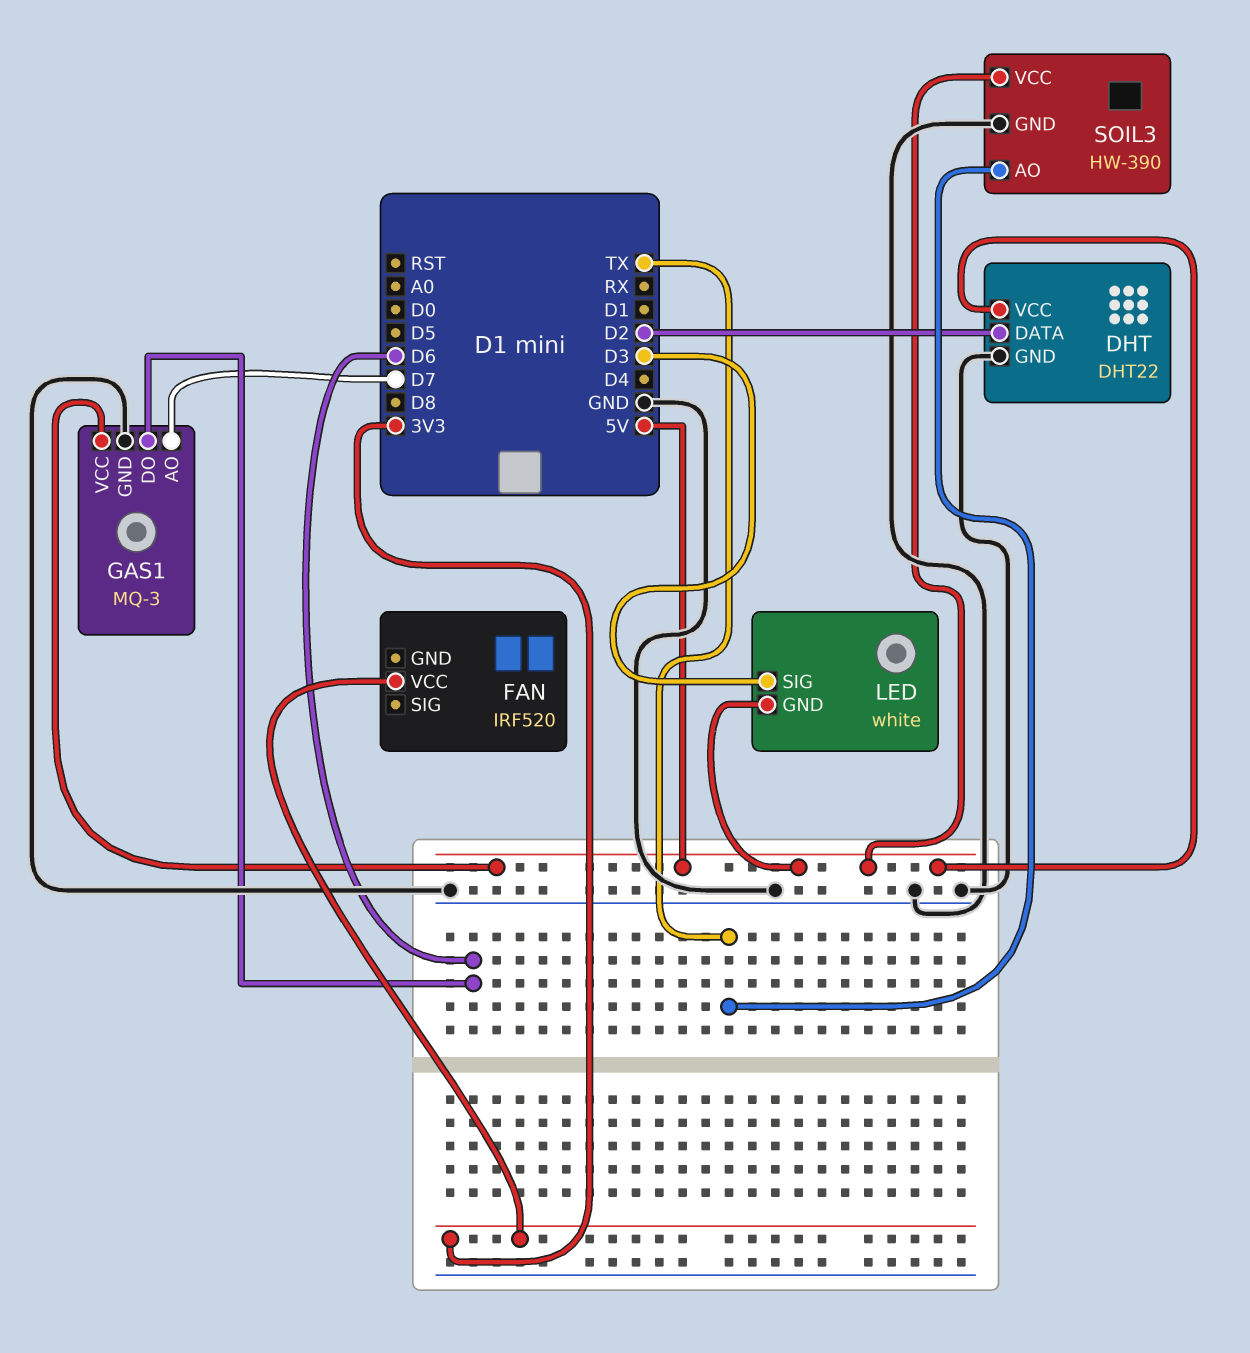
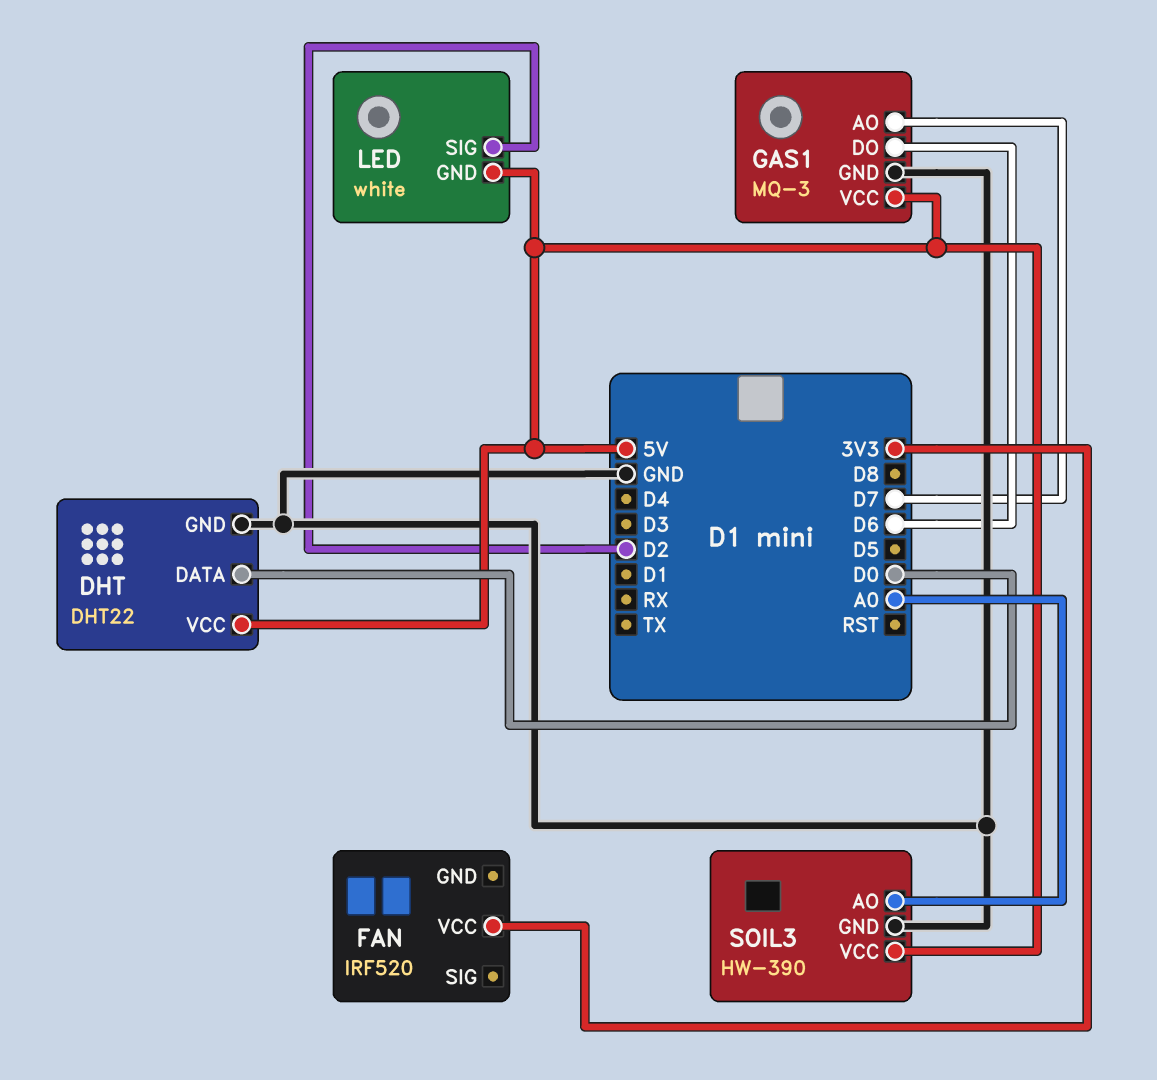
DHT pin DATA: D2 -> D0
LED pin SIG: D3 -> D2
SOIL3 pin AO: TX -> A0

